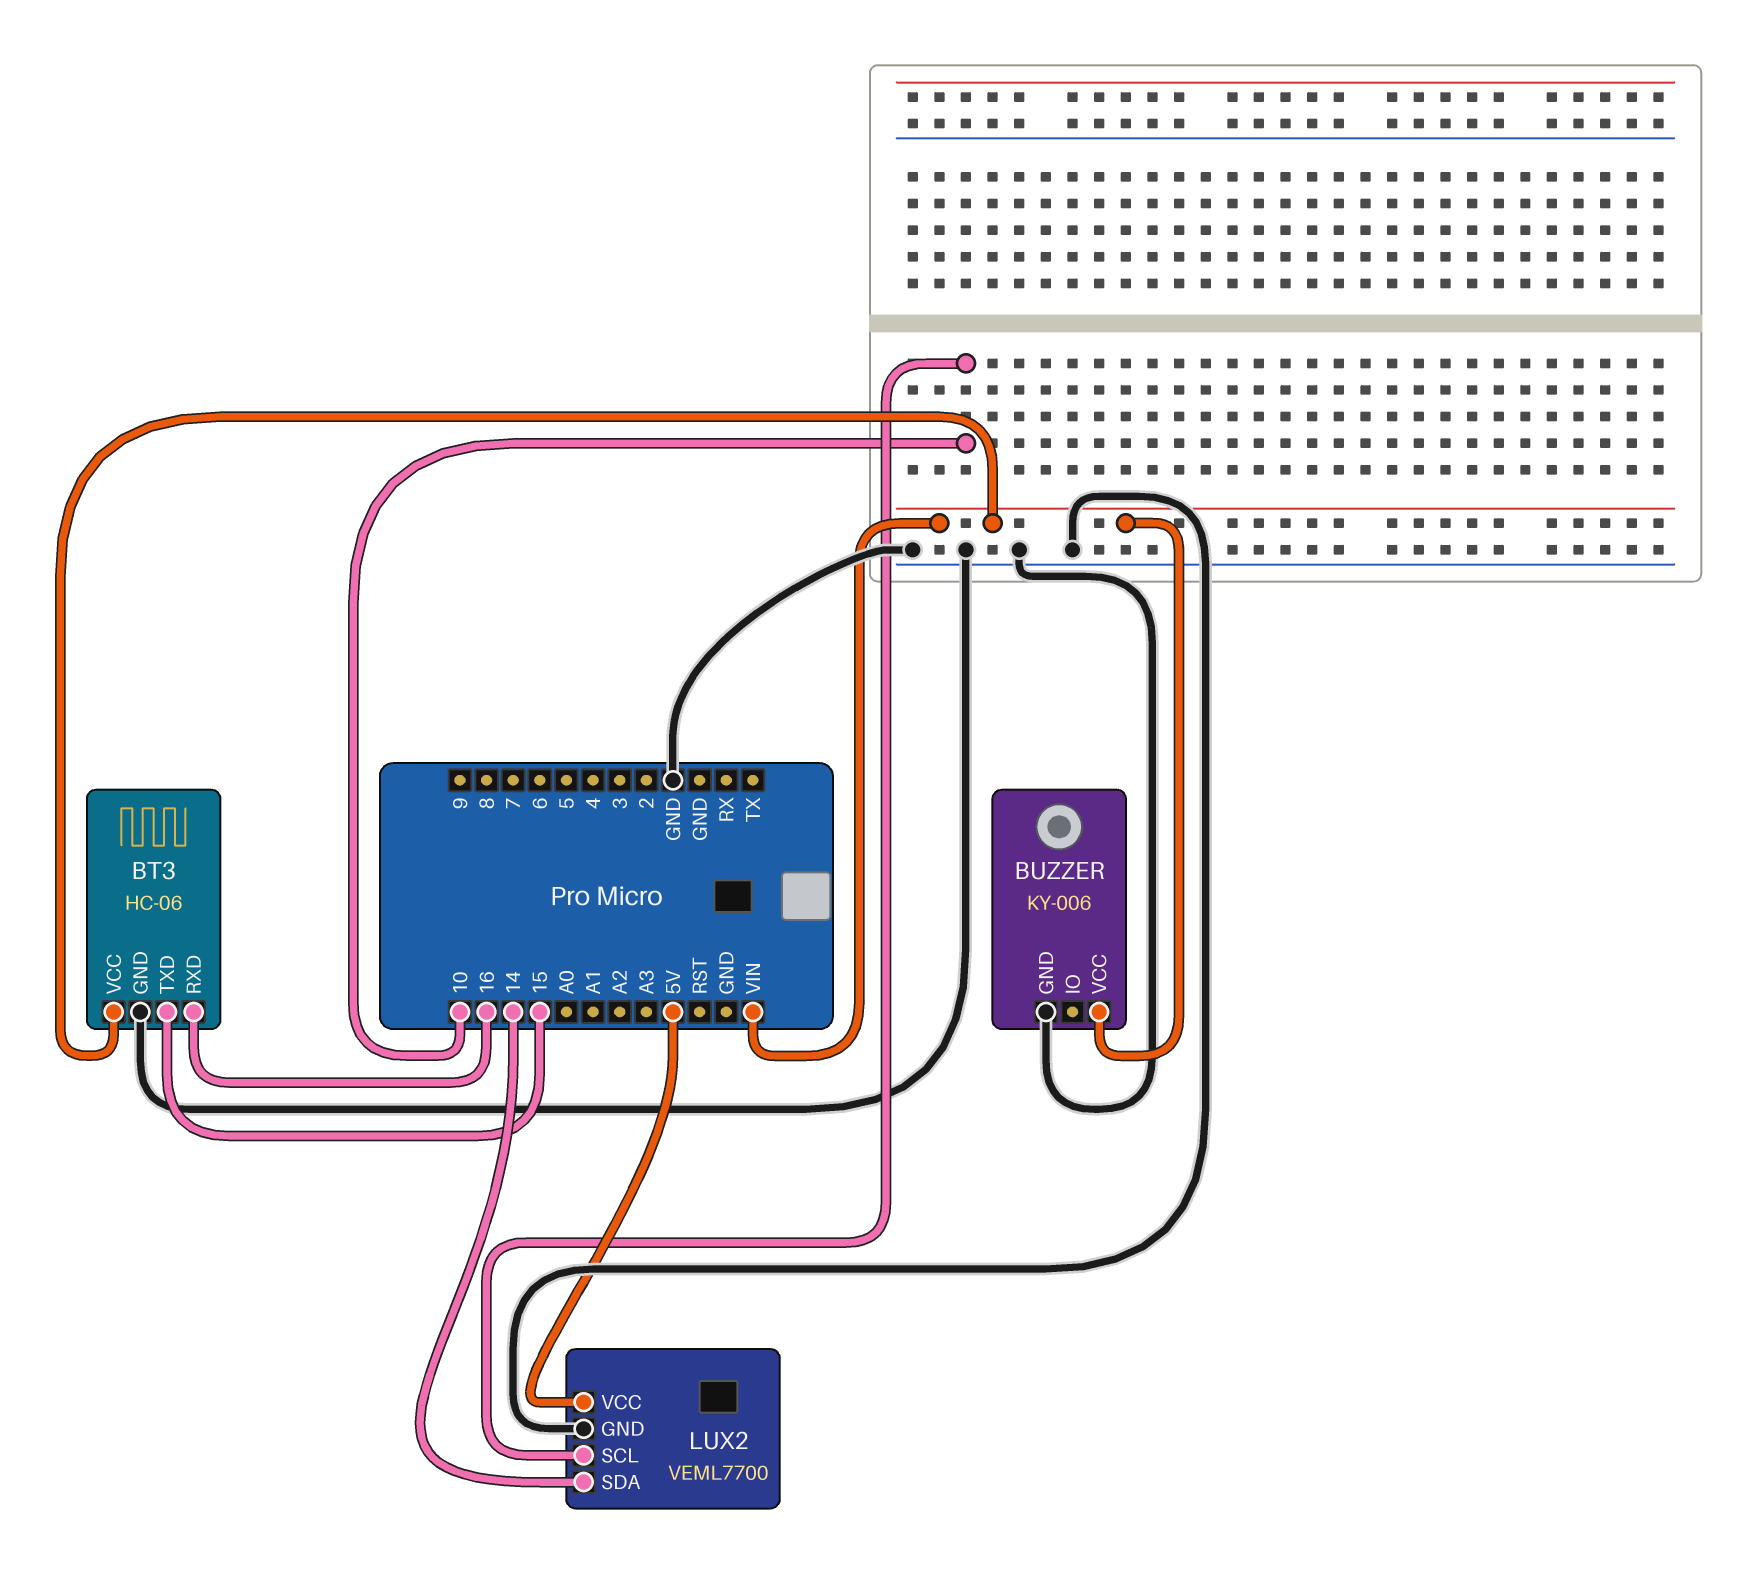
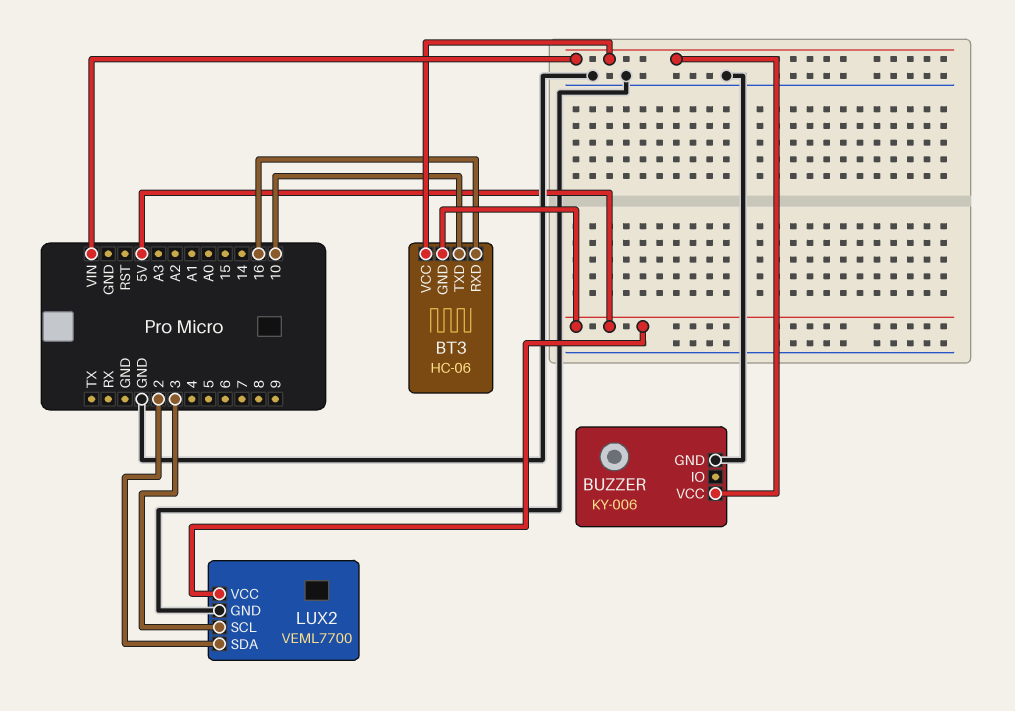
BT3 pin GND: GND -> 5V
BT3 pin TXD: 15 -> 10
LUX2 pin SCL: 10 -> 3
LUX2 pin SDA: 14 -> 2

